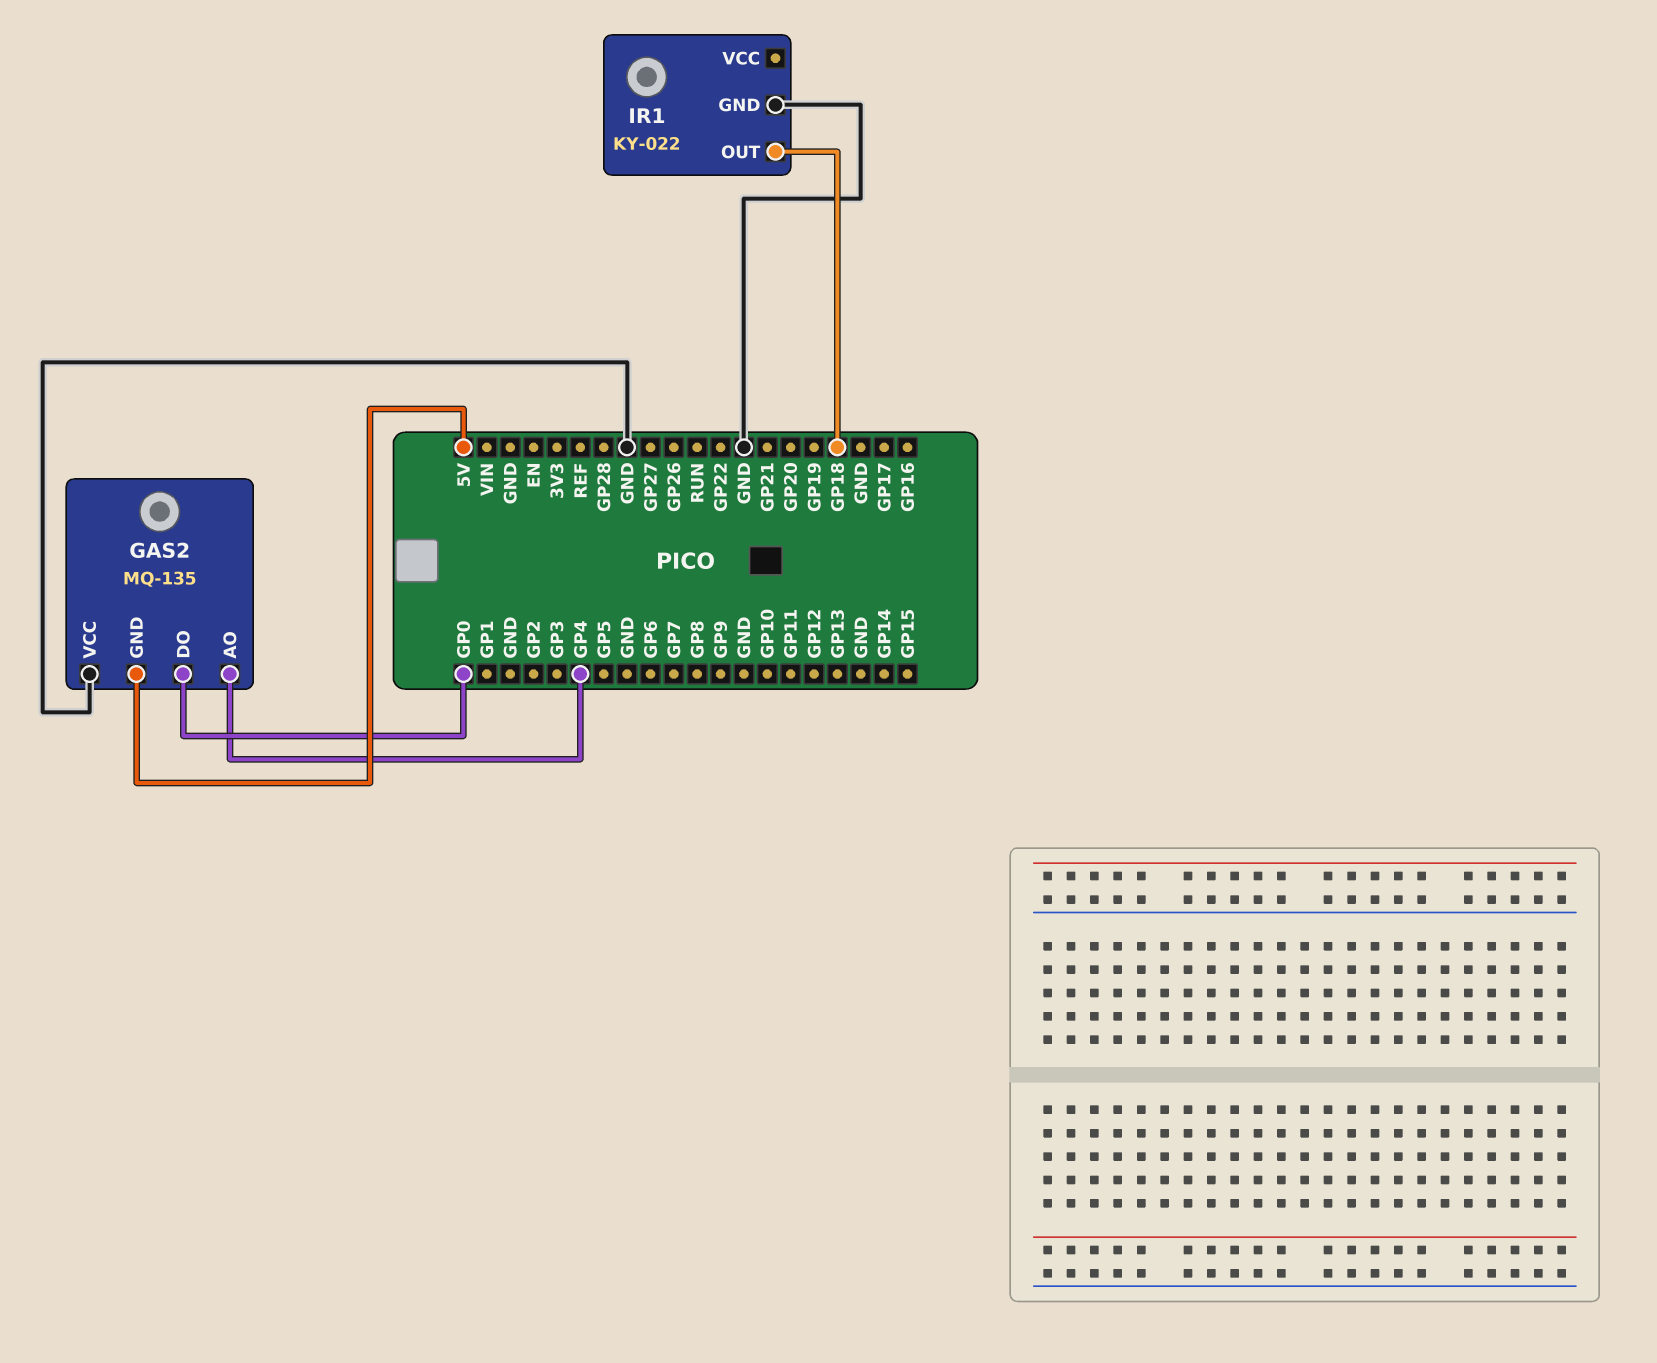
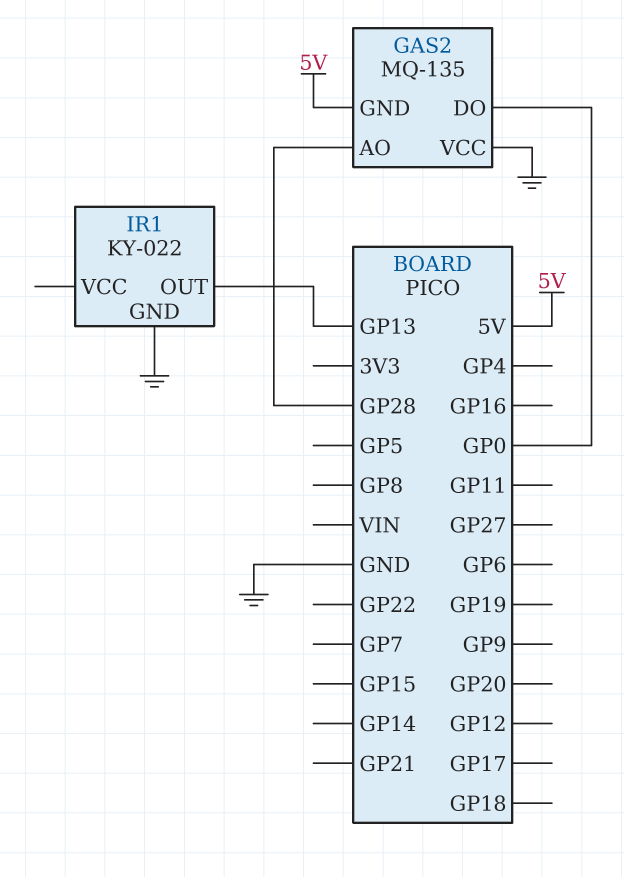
GAS2 pin AO: GP4 -> GP28
IR1 pin OUT: GP18 -> GP13

